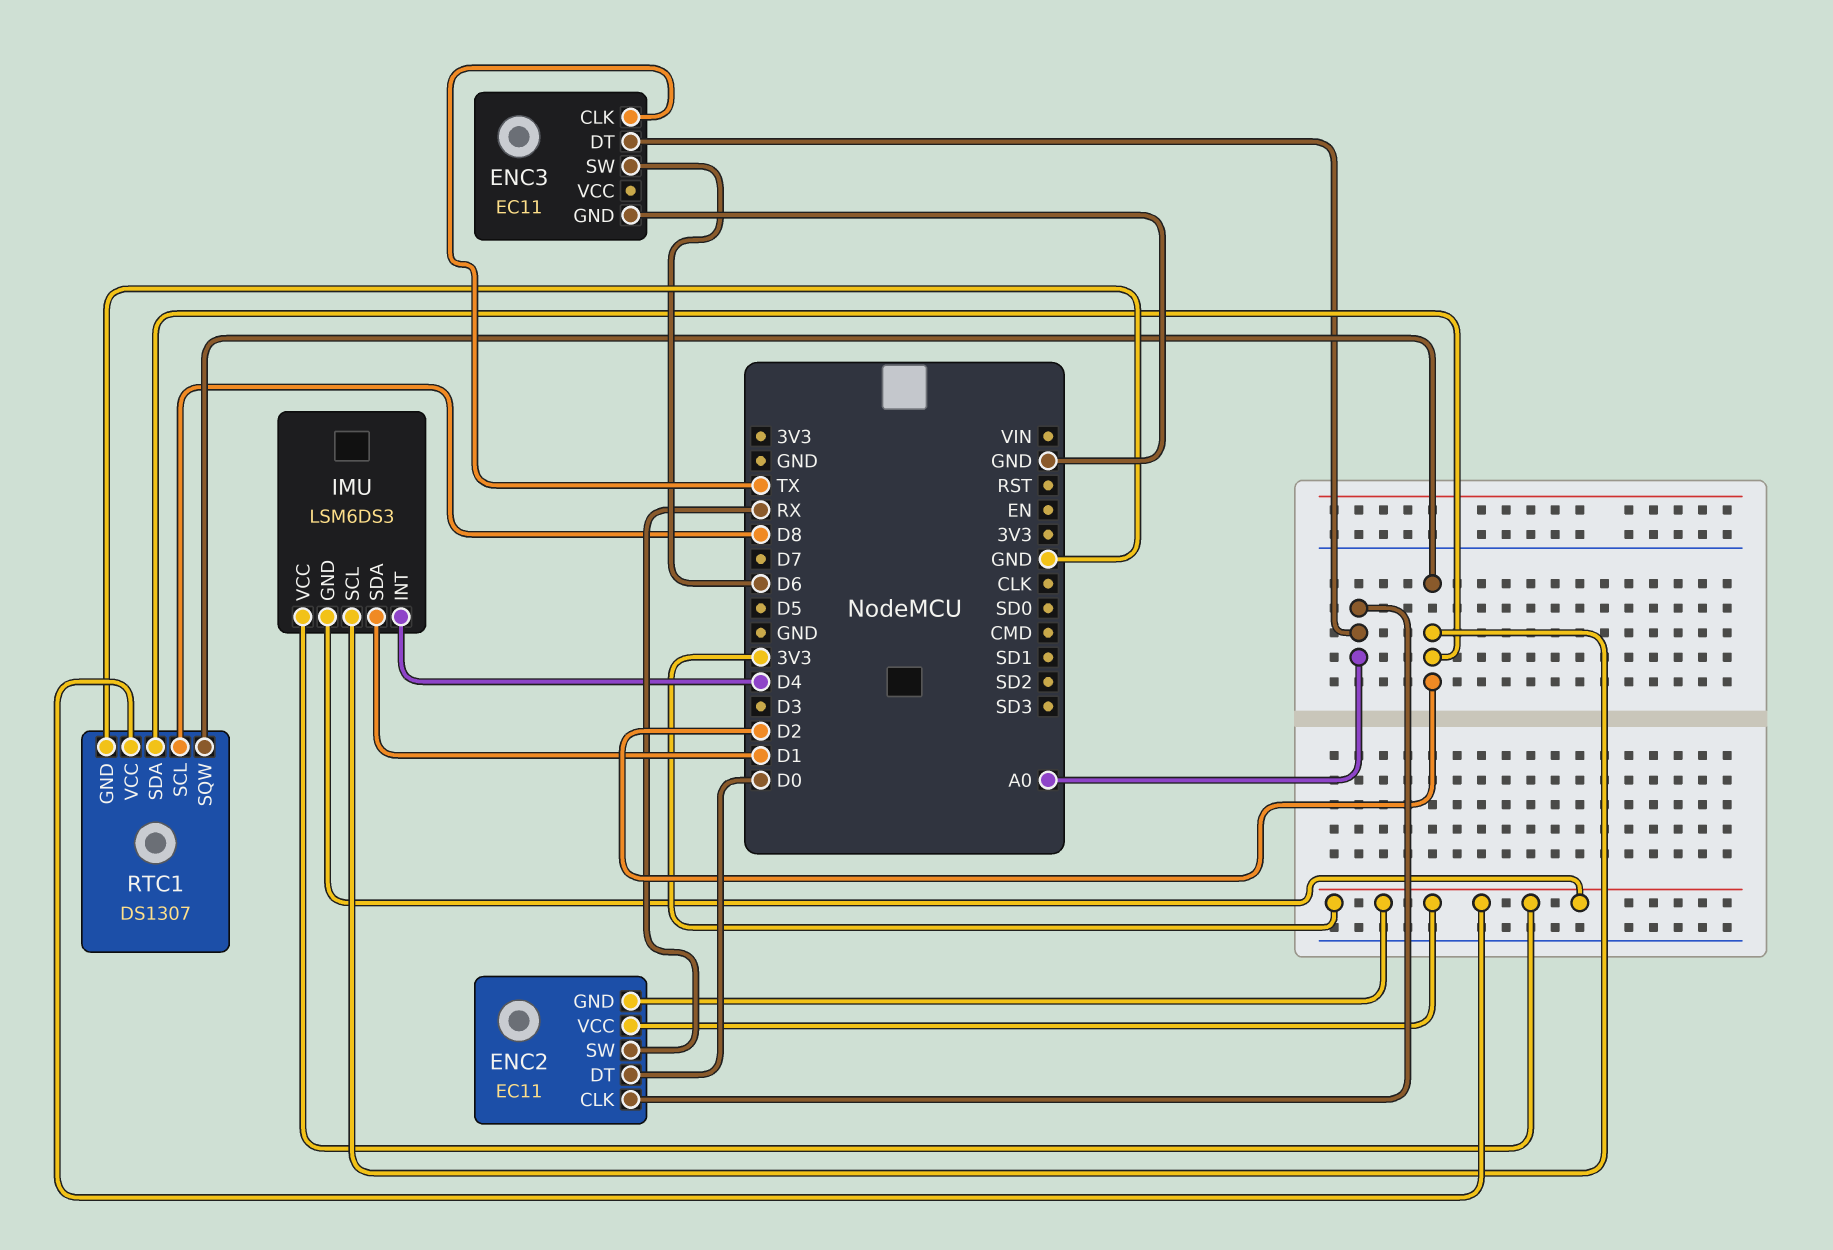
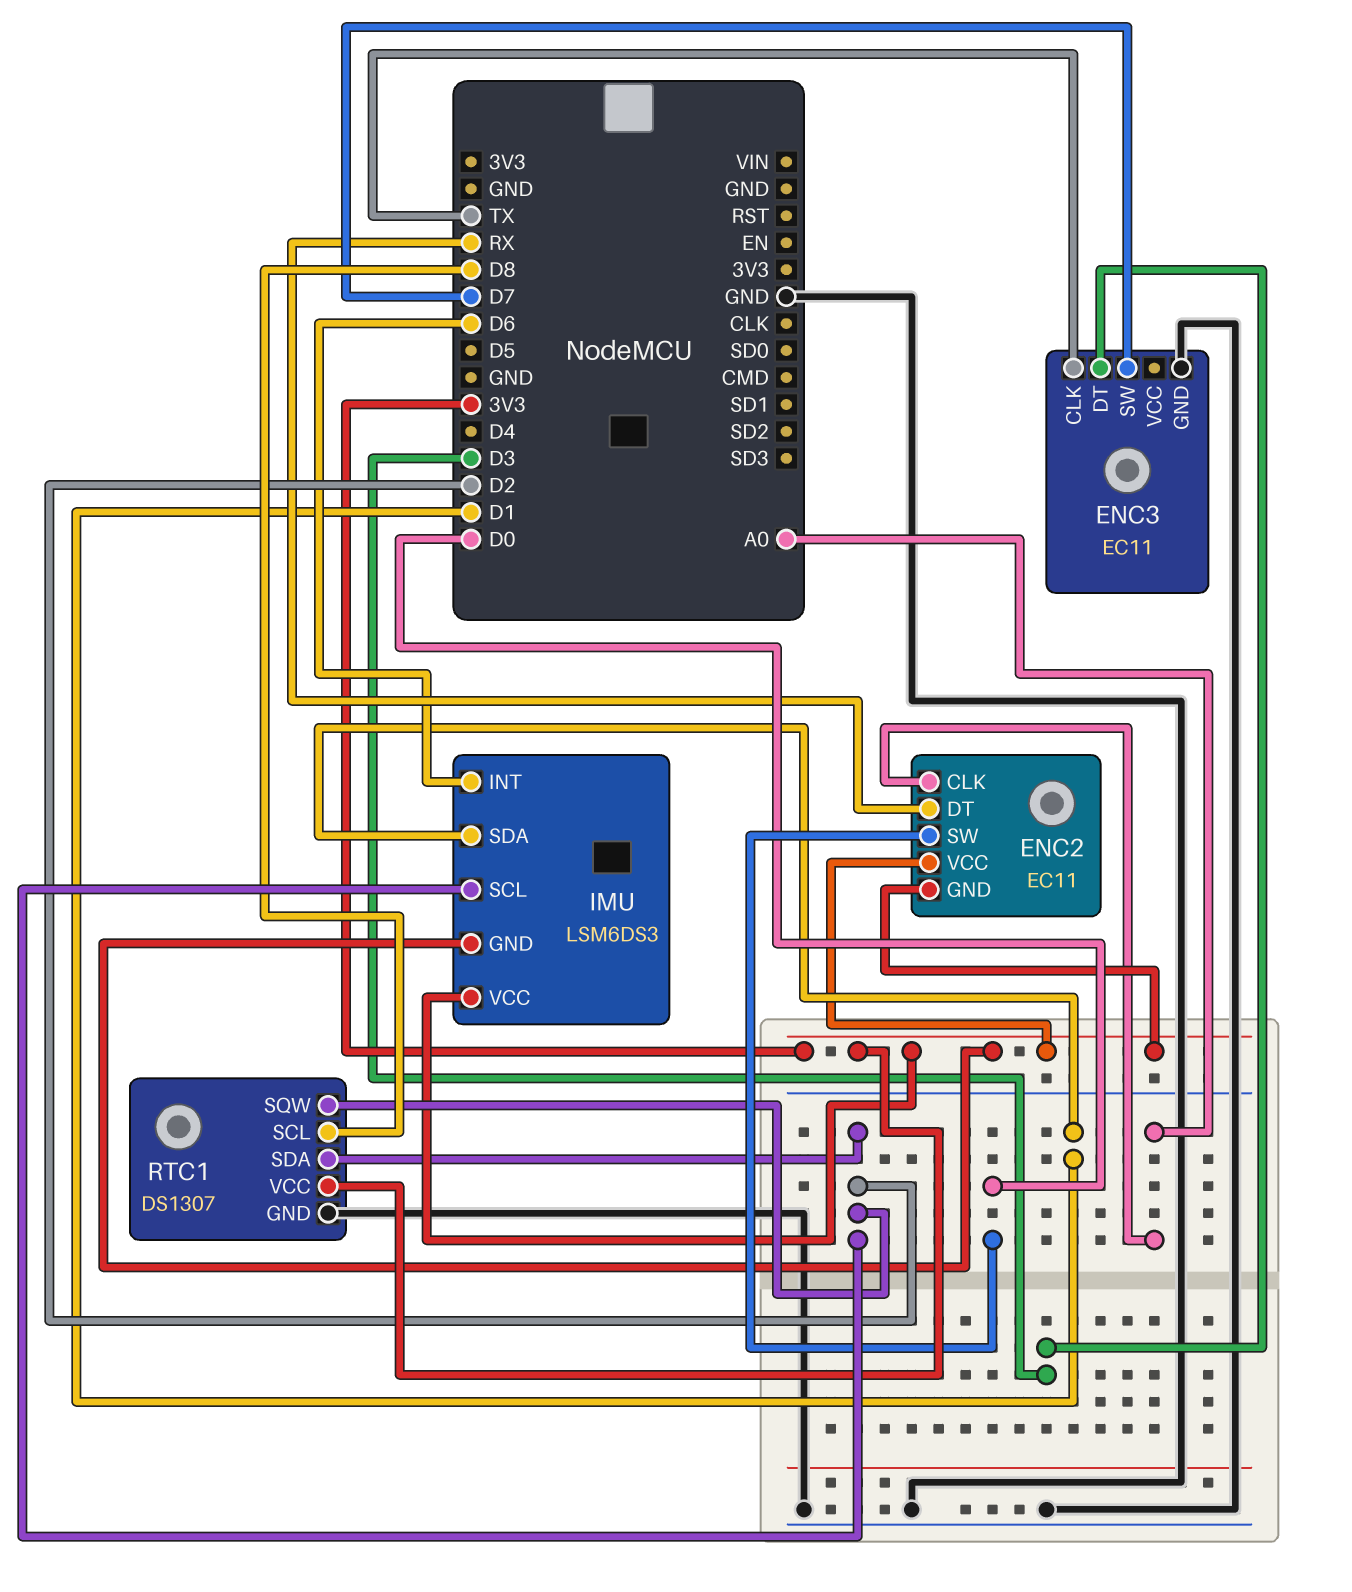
ENC2 pin DT: D0 -> RX
ENC2 pin SW: RX -> D0
ENC3 pin DT: A0 -> D3
ENC3 pin SW: D6 -> D7
IMU pin INT: D4 -> D6

